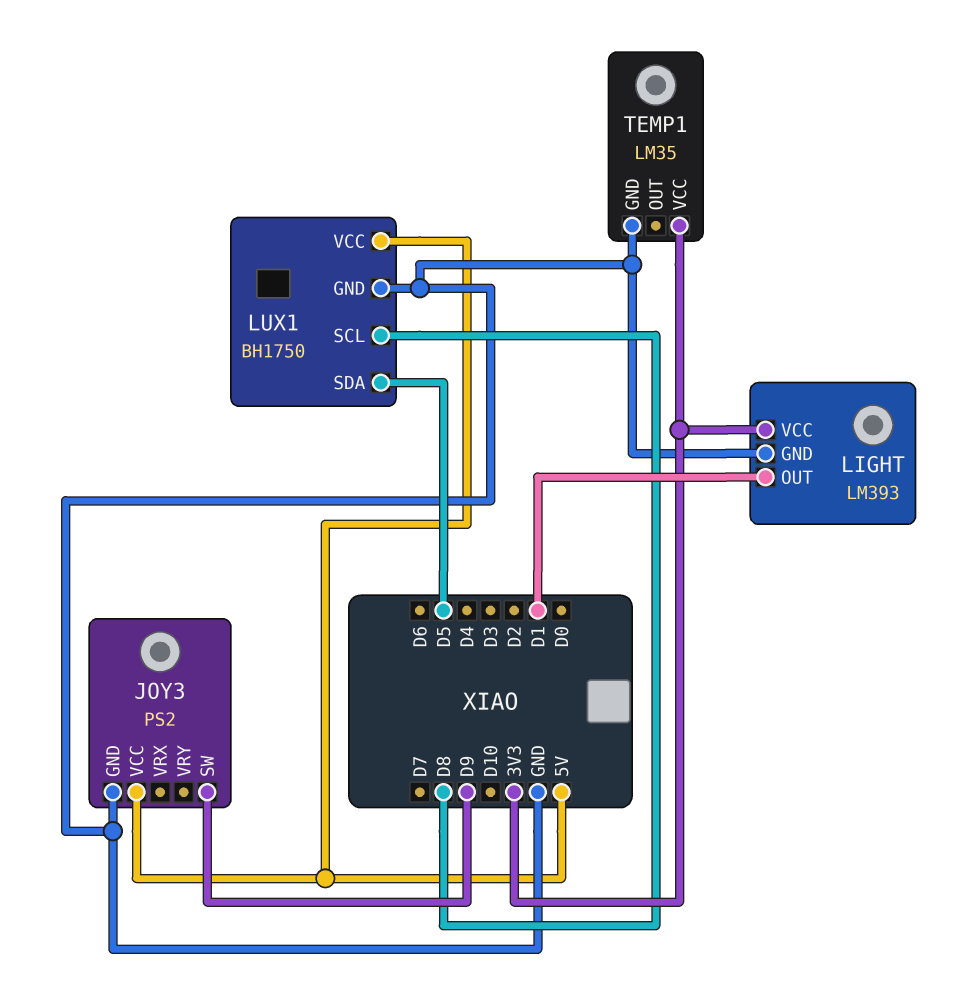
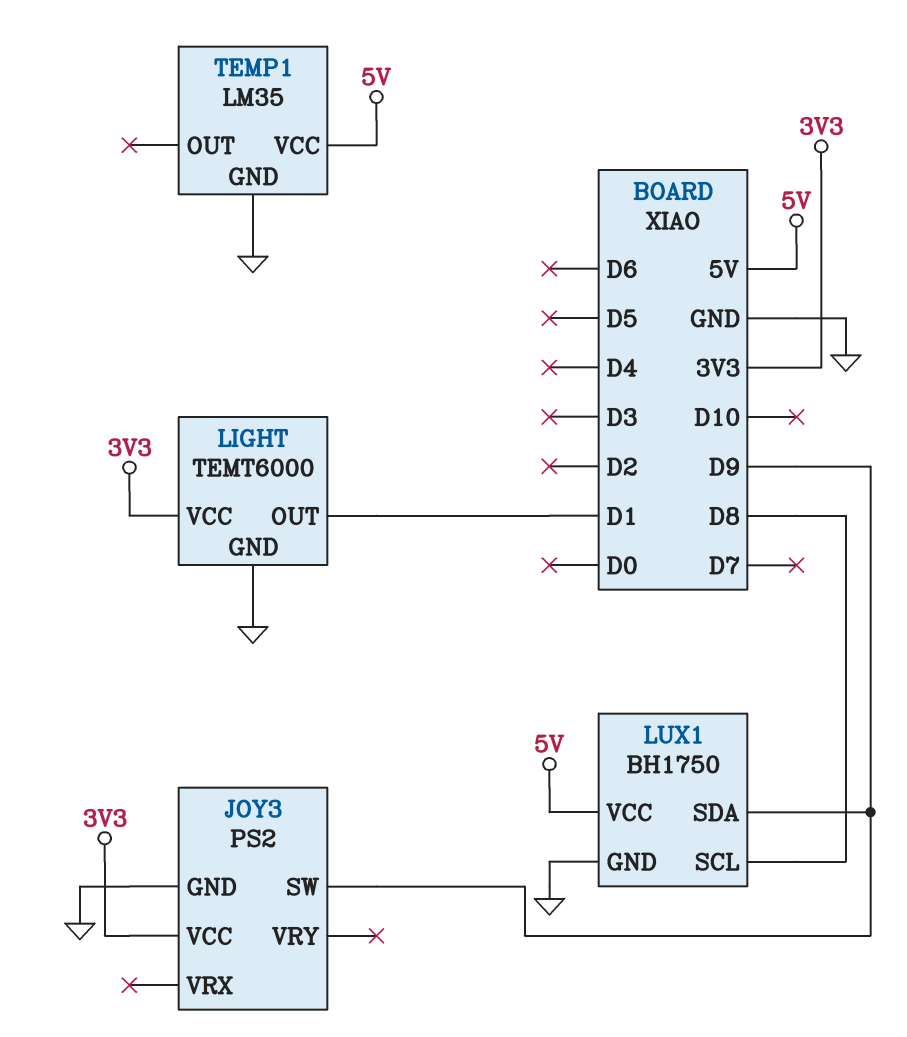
JOY3 pin VCC: 5V -> 3V3
LIGHT: LM393 -> TEMT6000
LUX1 pin SDA: D5 -> D9
TEMP1 pin VCC: 3V3 -> 5V

